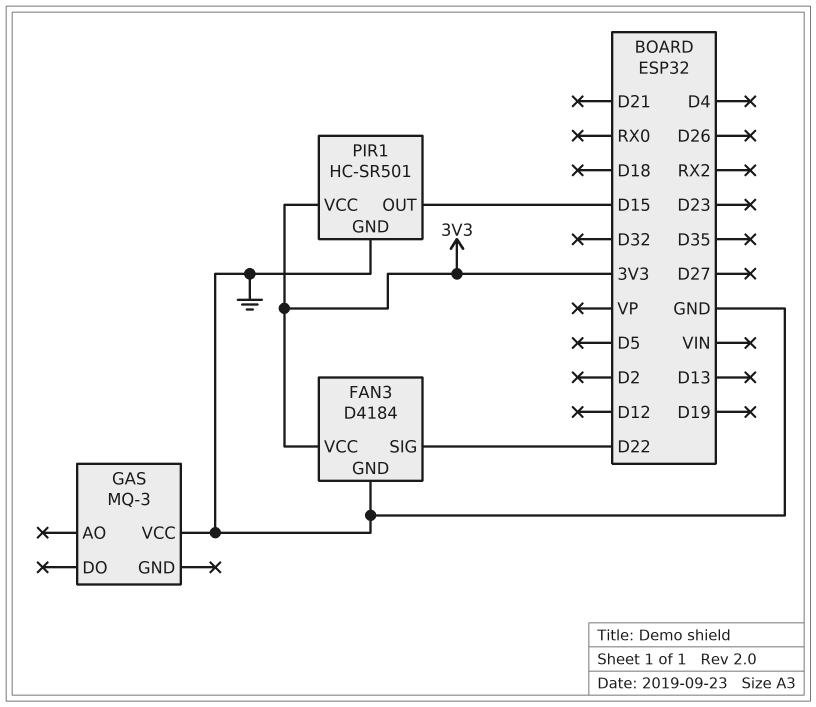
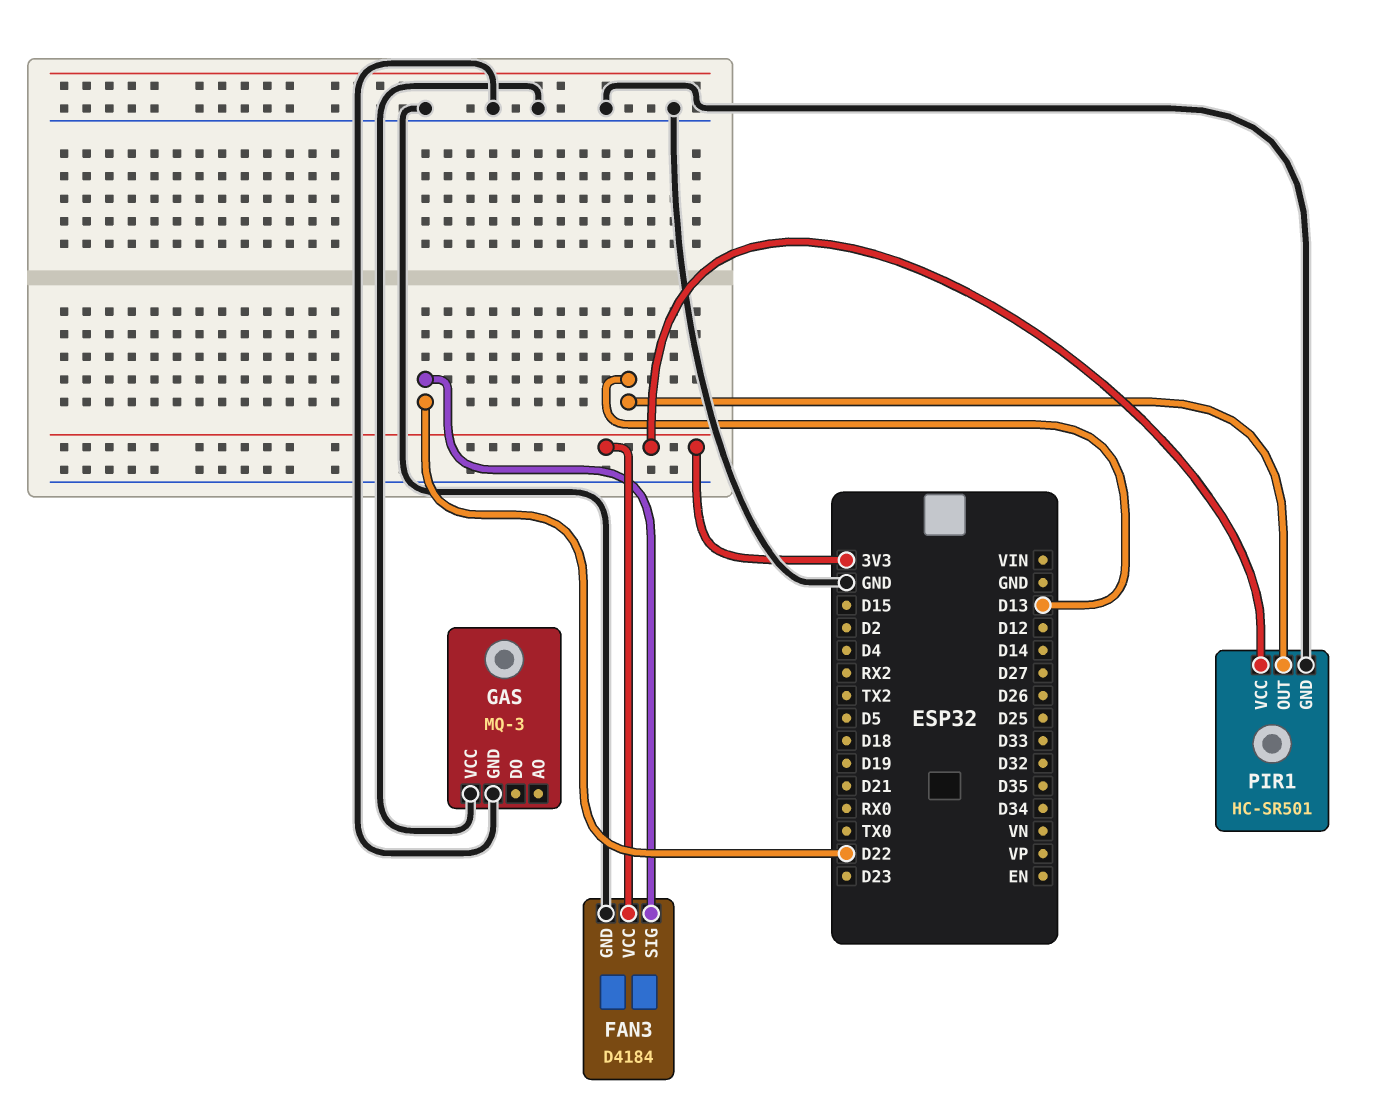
GAS pin GND: none -> GND
PIR1 pin OUT: D15 -> D13

